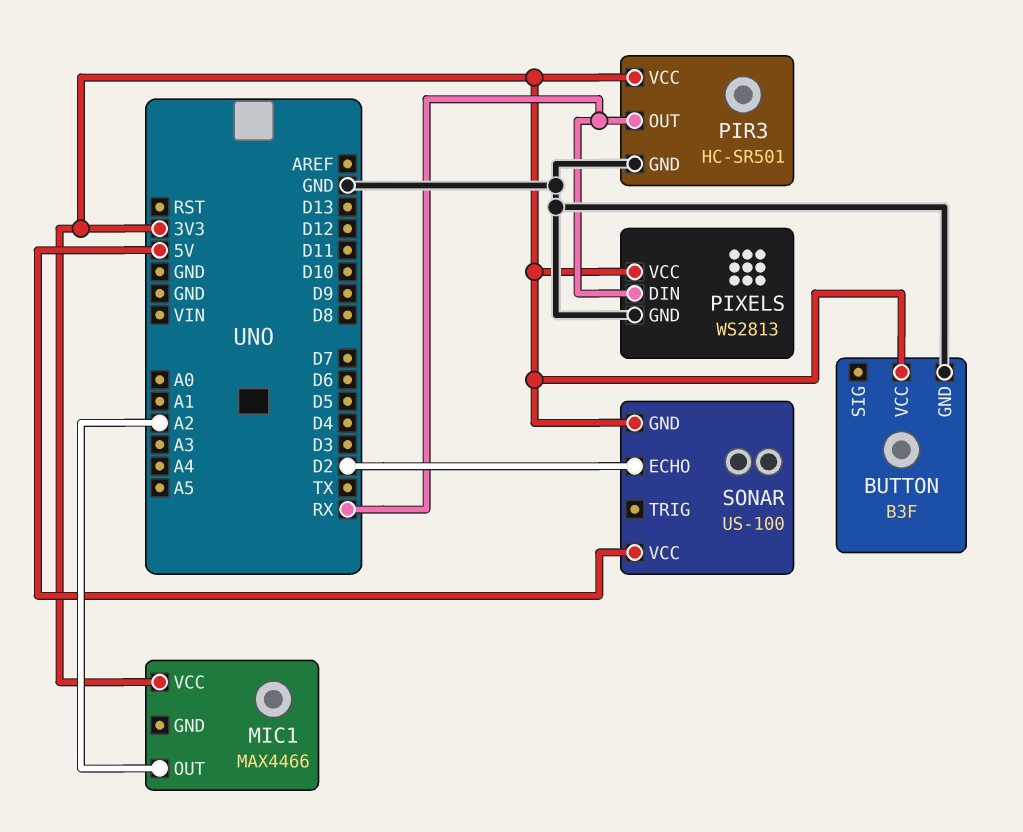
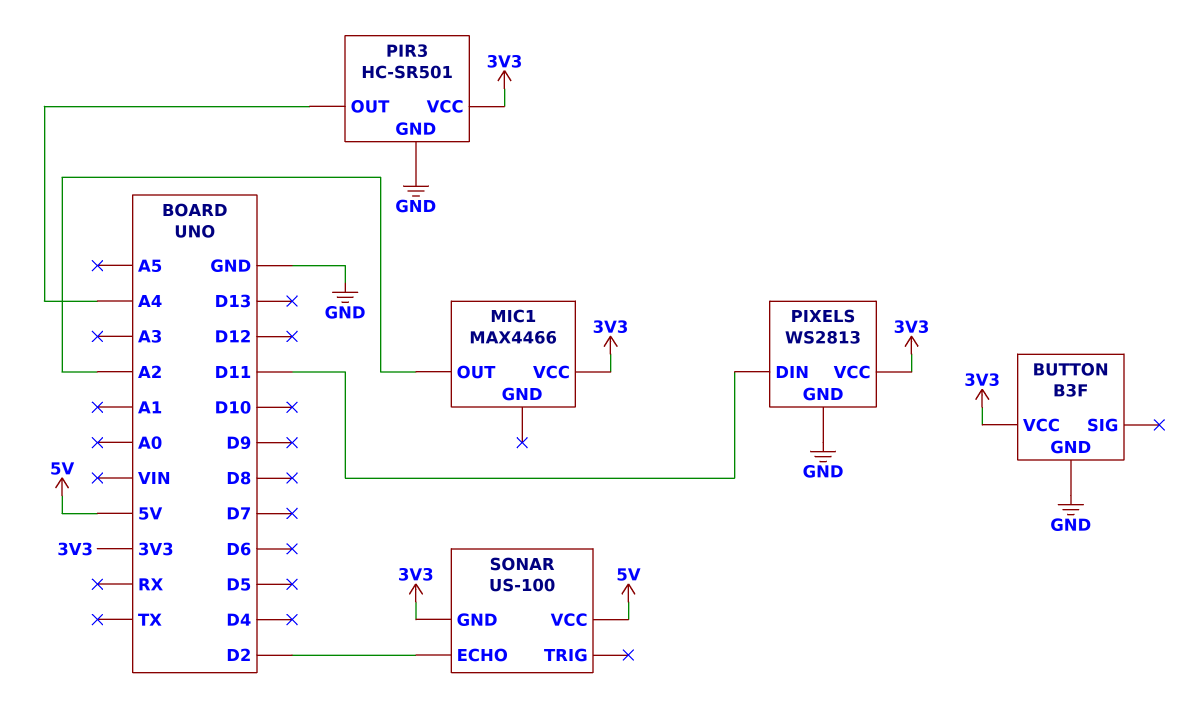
PIR3 pin OUT: RX -> A4
PIXELS pin DIN: RX -> D11

